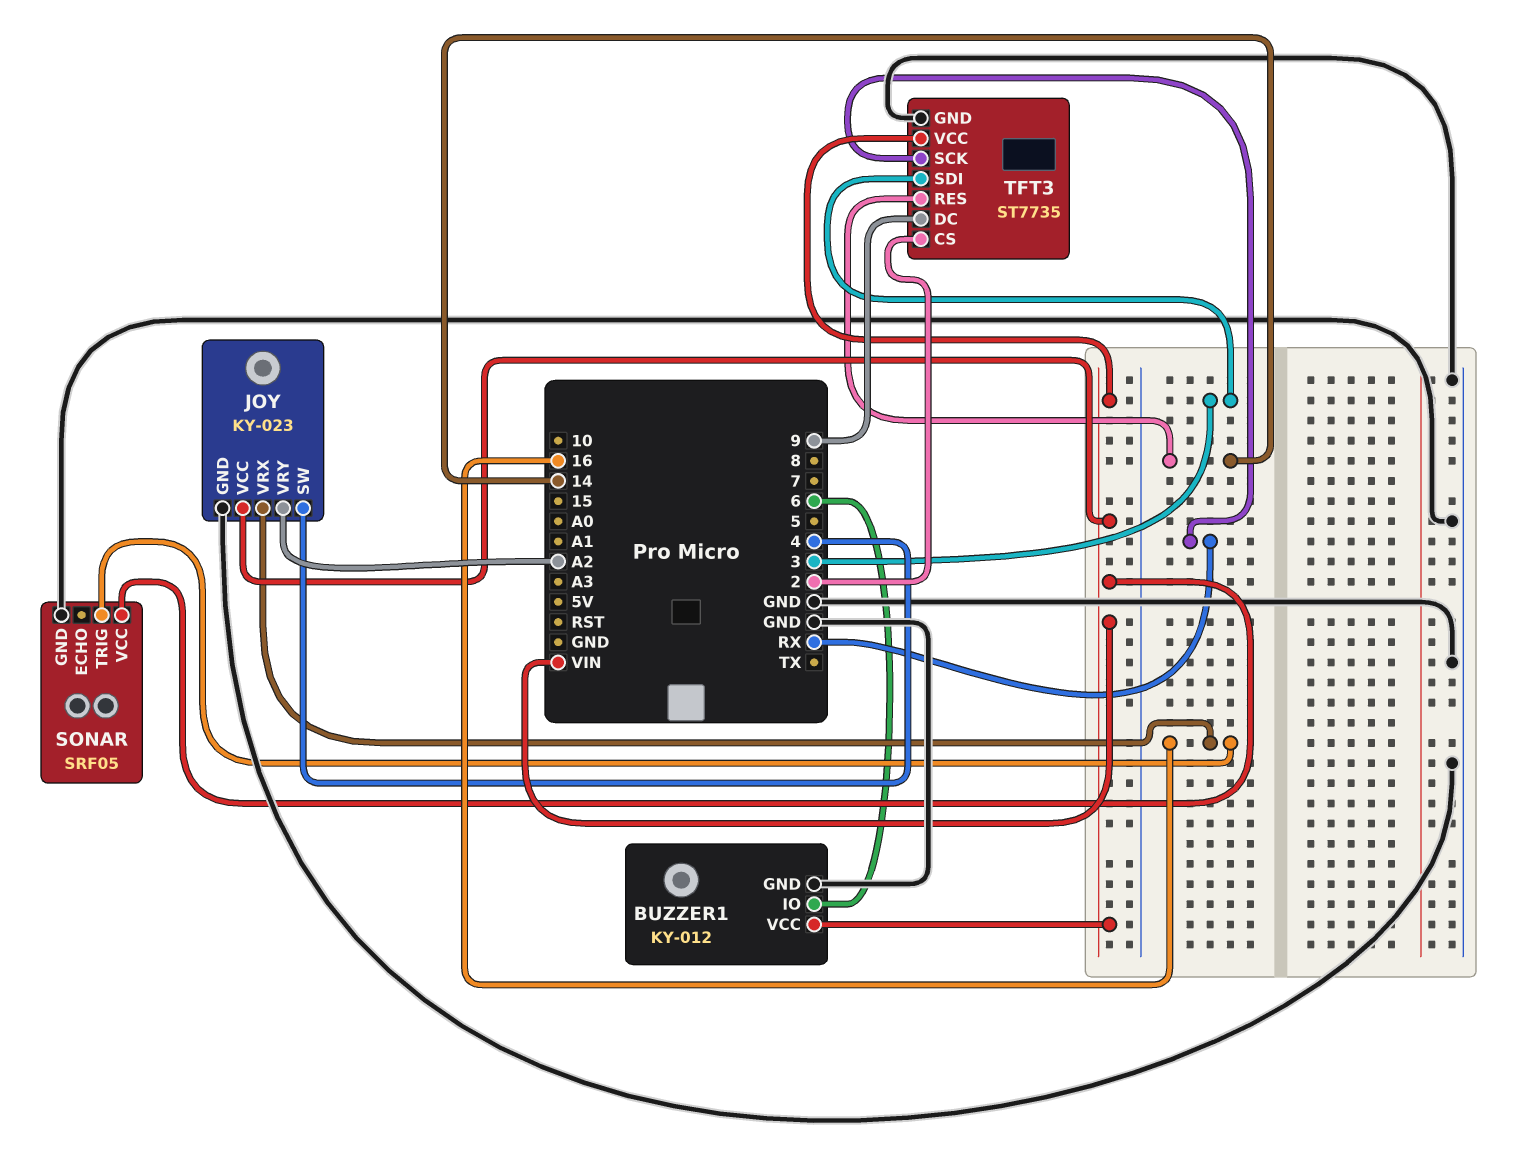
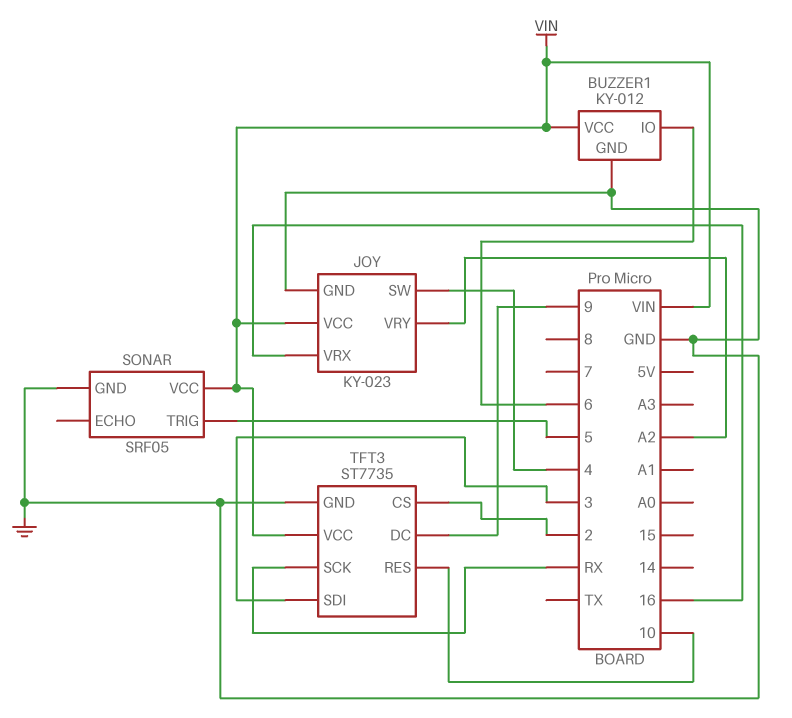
SONAR pin TRIG: 16 -> 5
TFT3 pin RES: 14 -> 10

